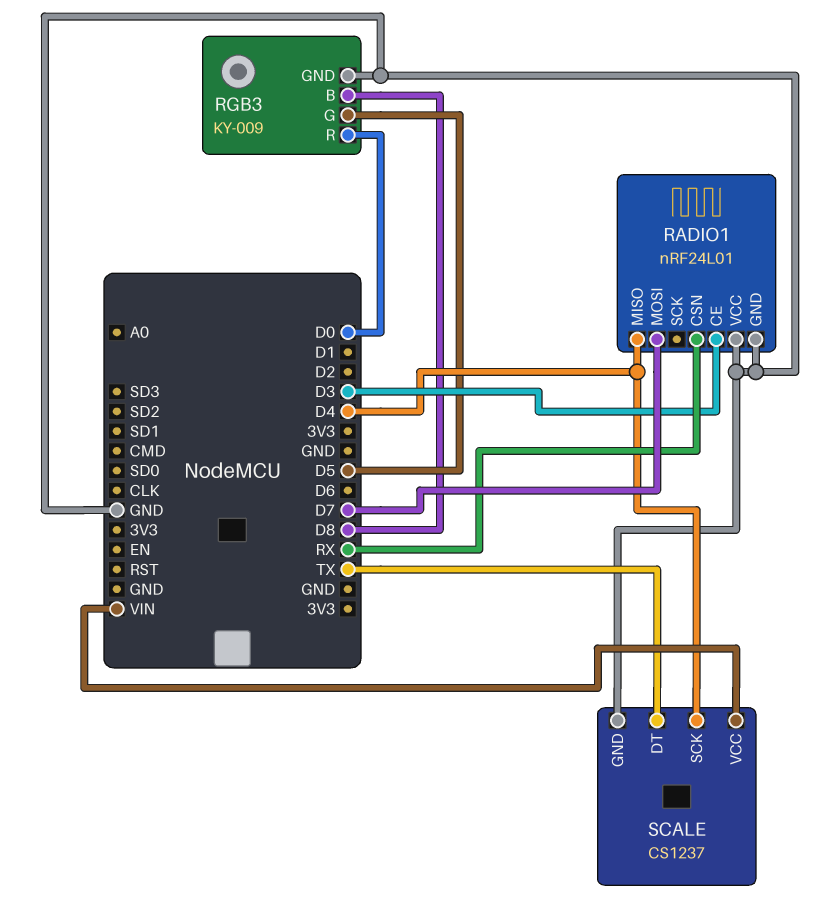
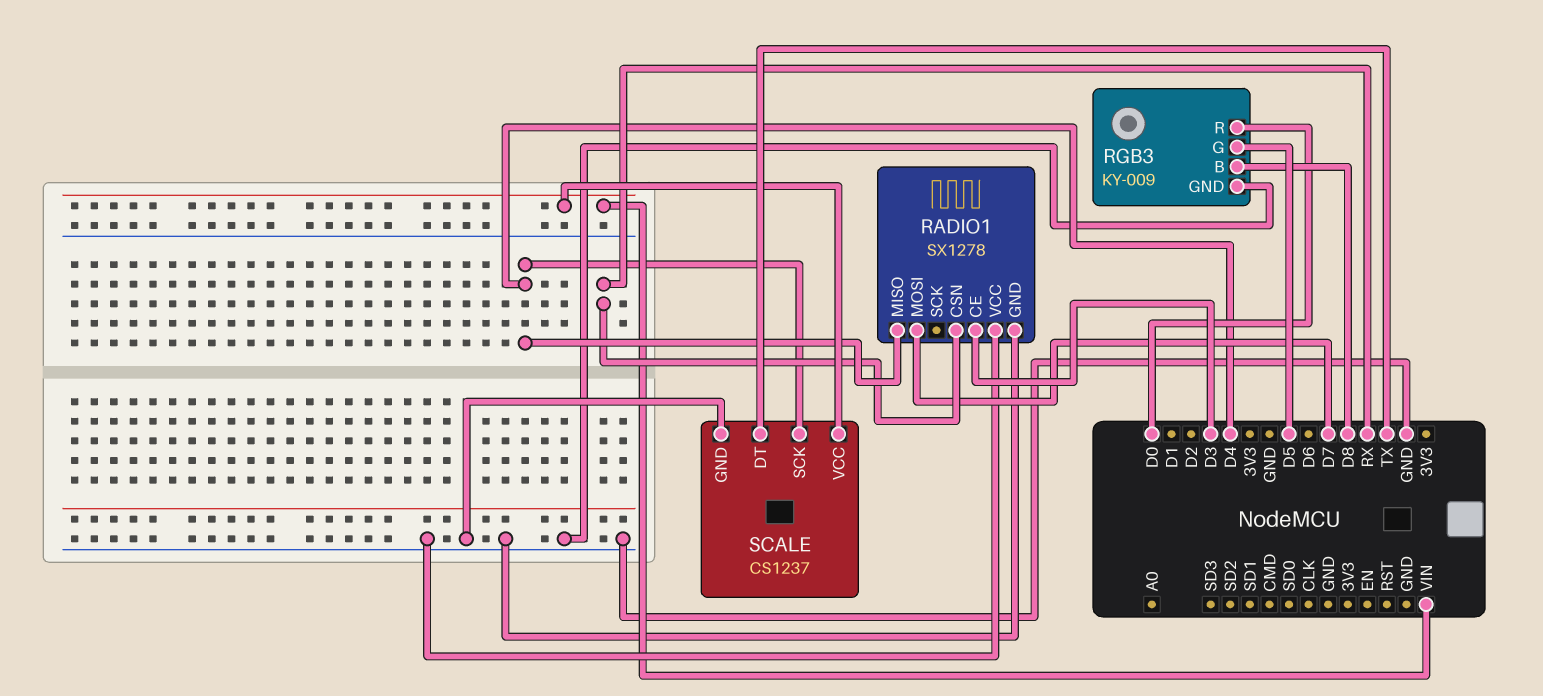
RADIO1: nRF24L01 -> SX1278

